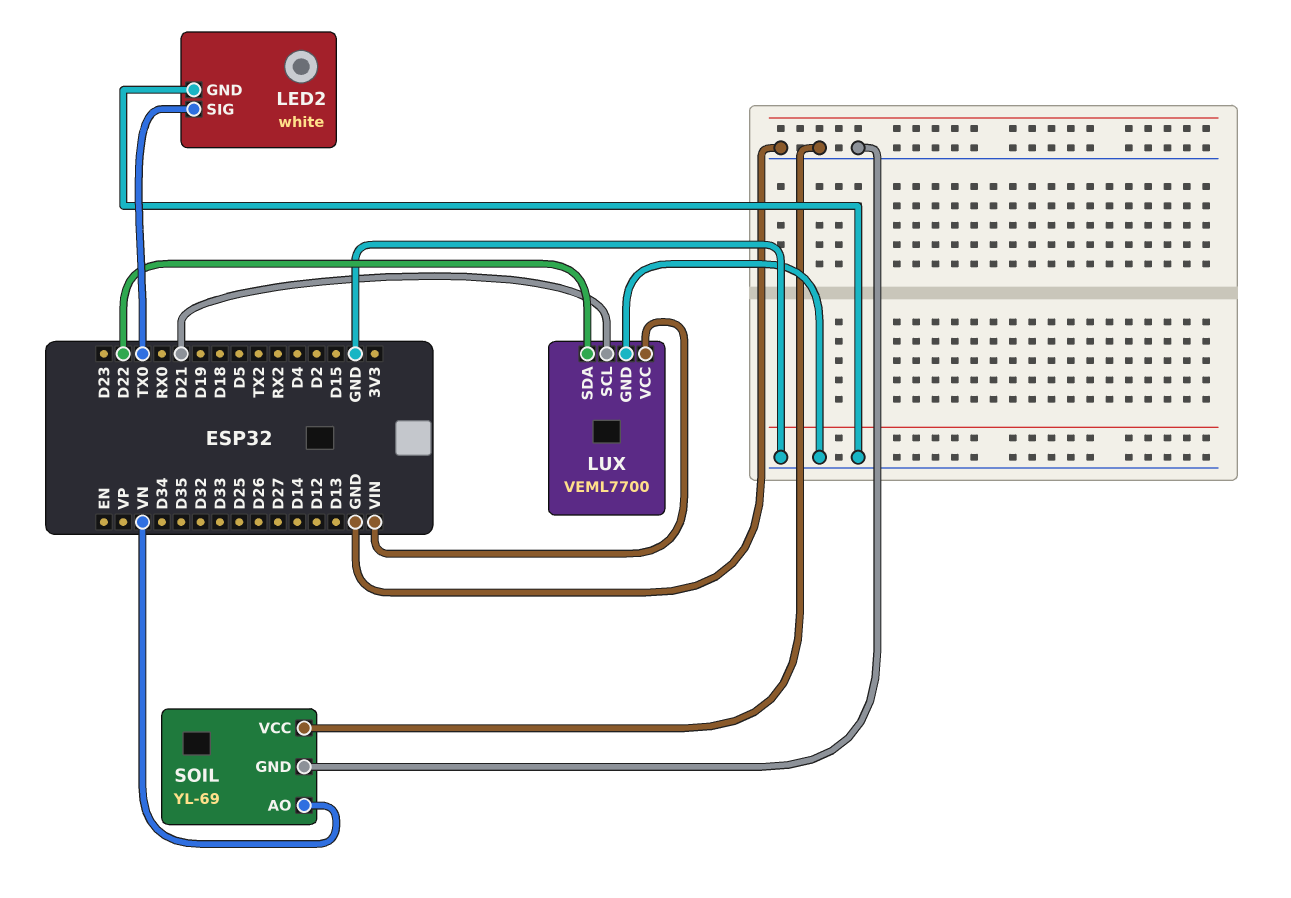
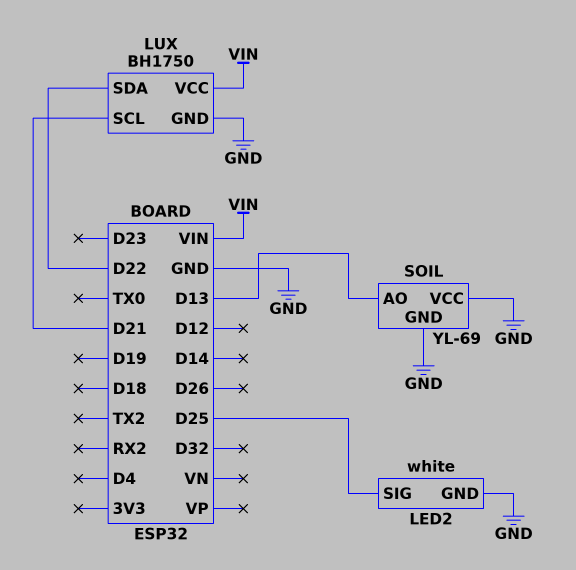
LED2 pin SIG: TX0 -> D25
LUX: VEML7700 -> BH1750
SOIL pin AO: VN -> D13

